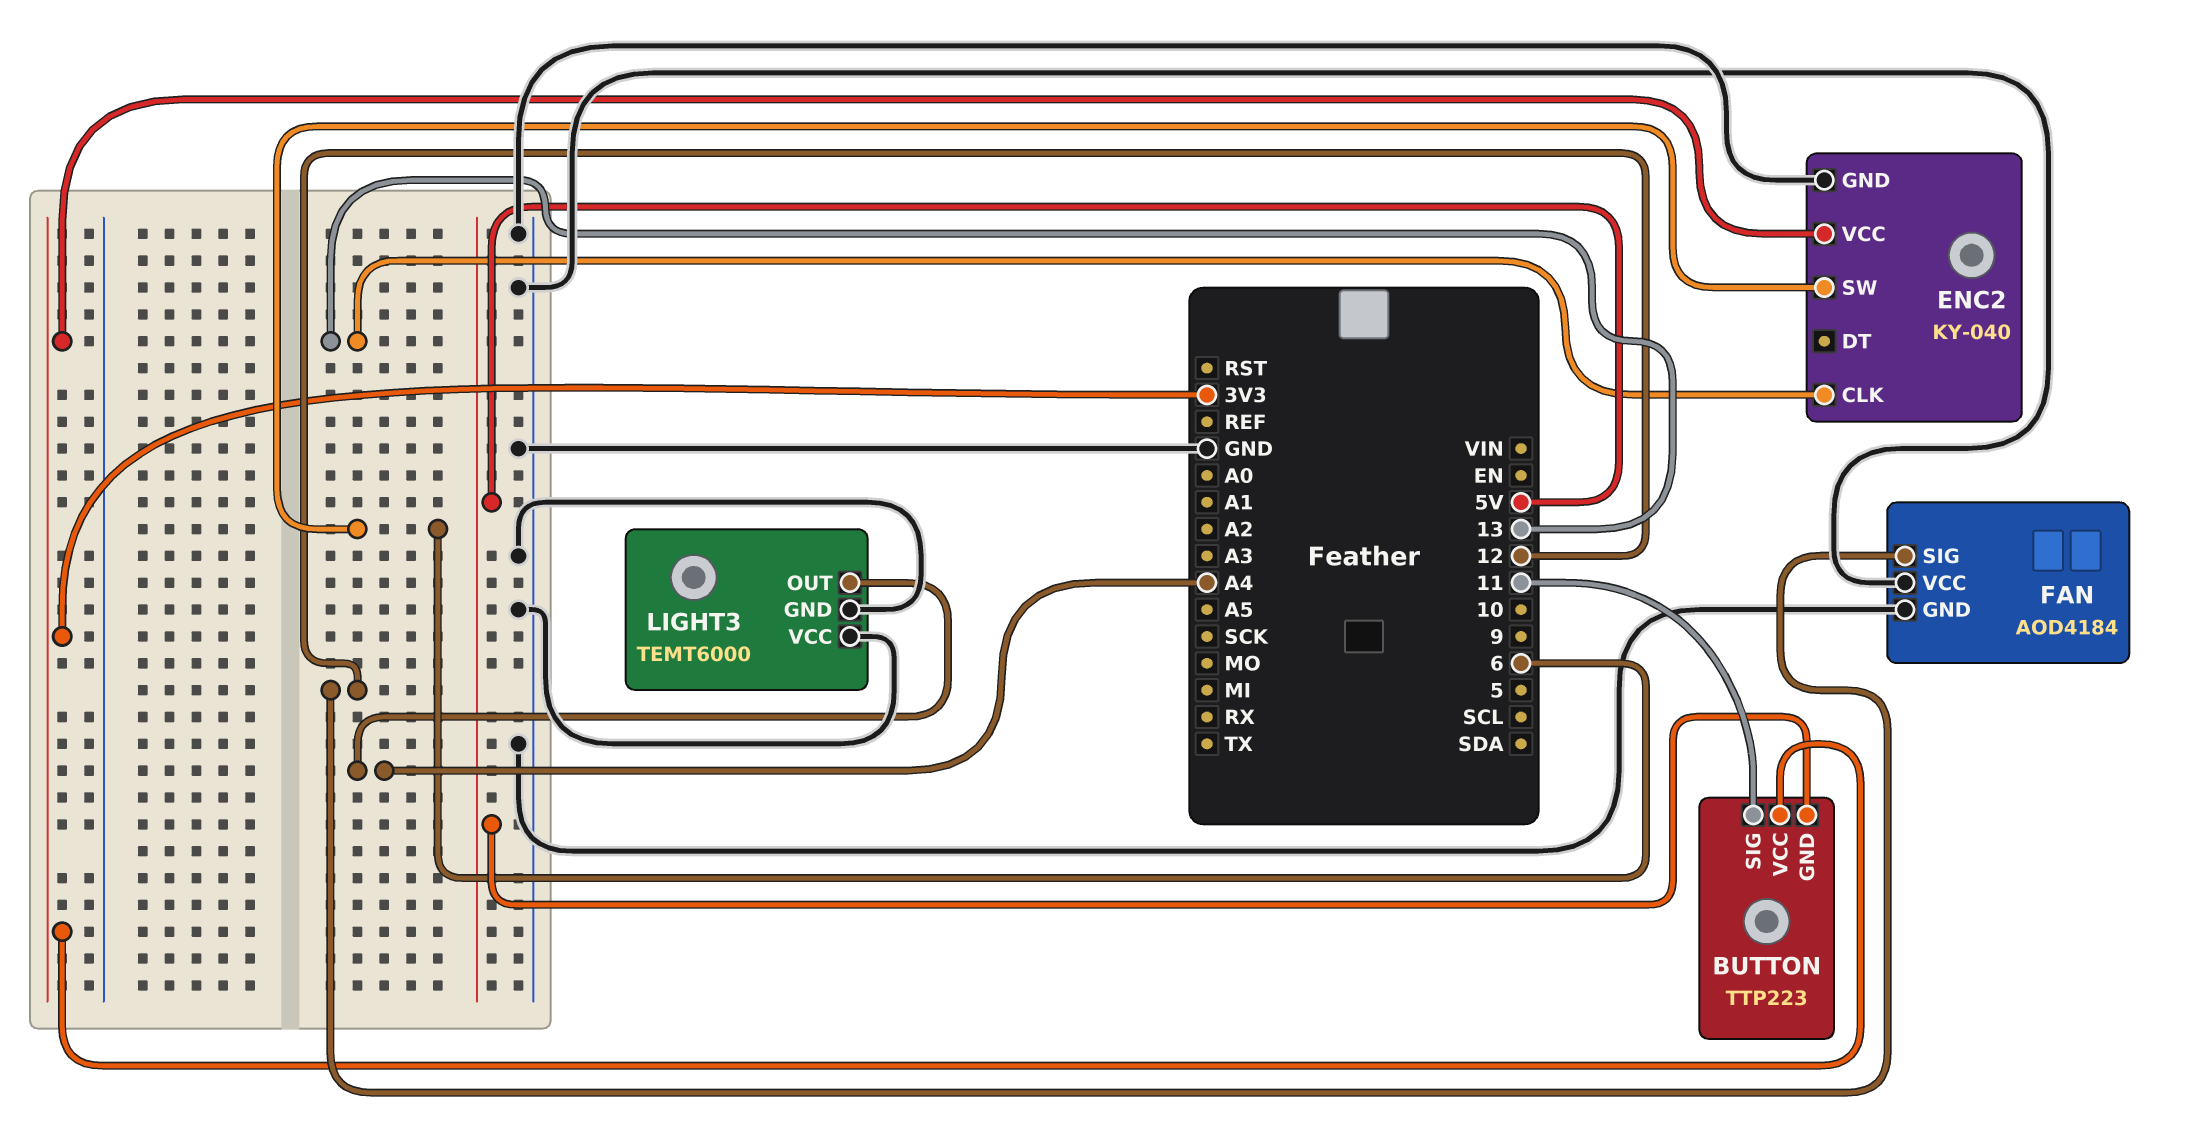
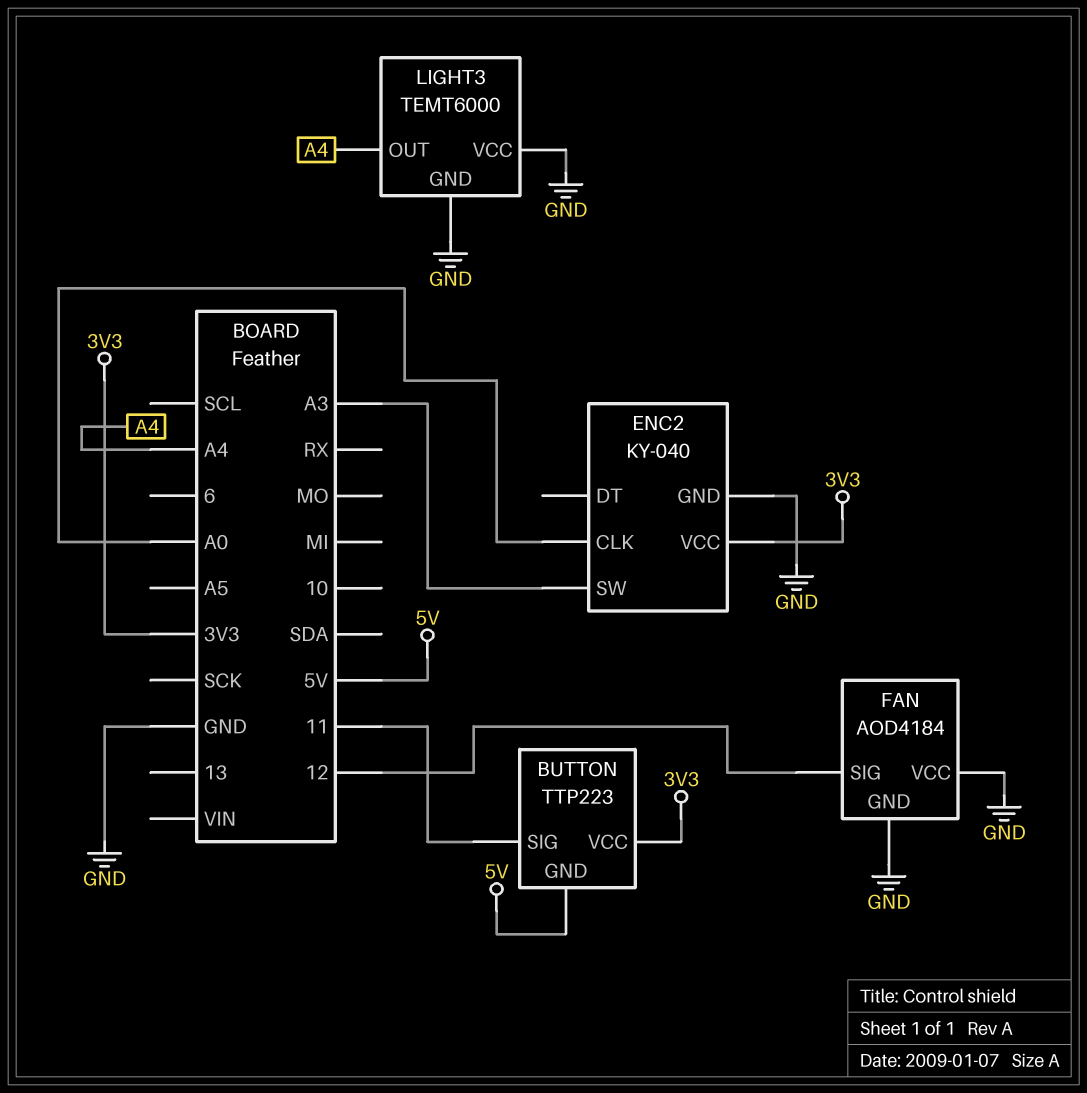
ENC2 pin CLK: 13 -> A0
ENC2 pin SW: 6 -> A3

